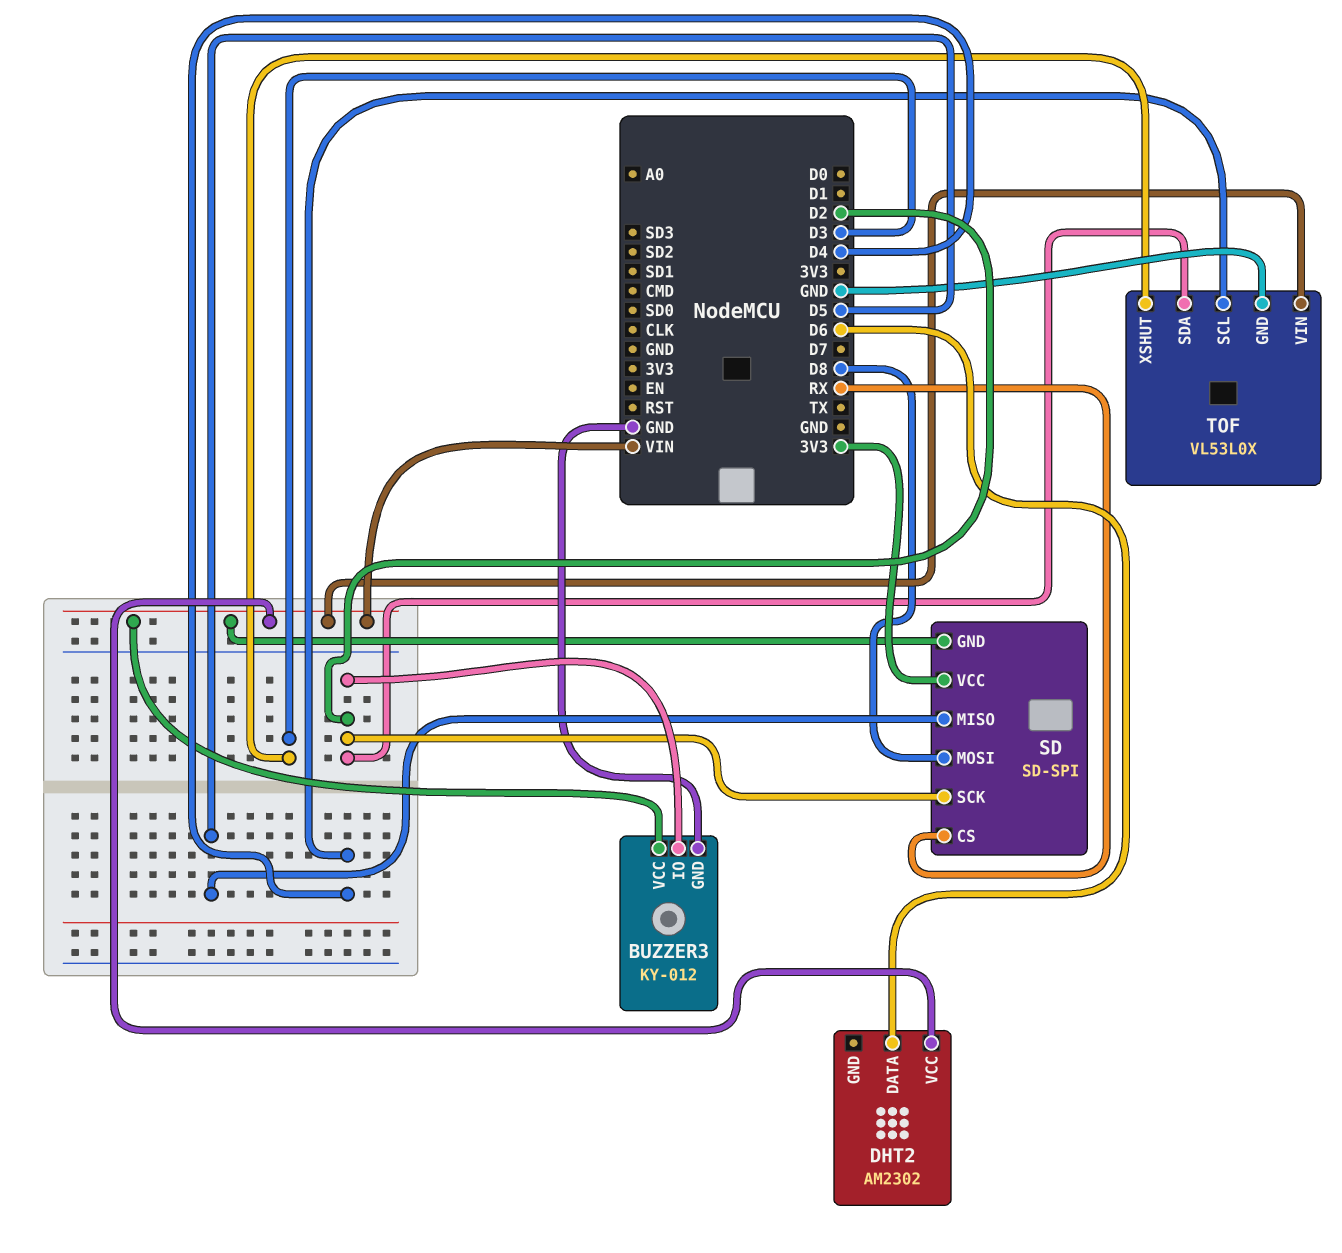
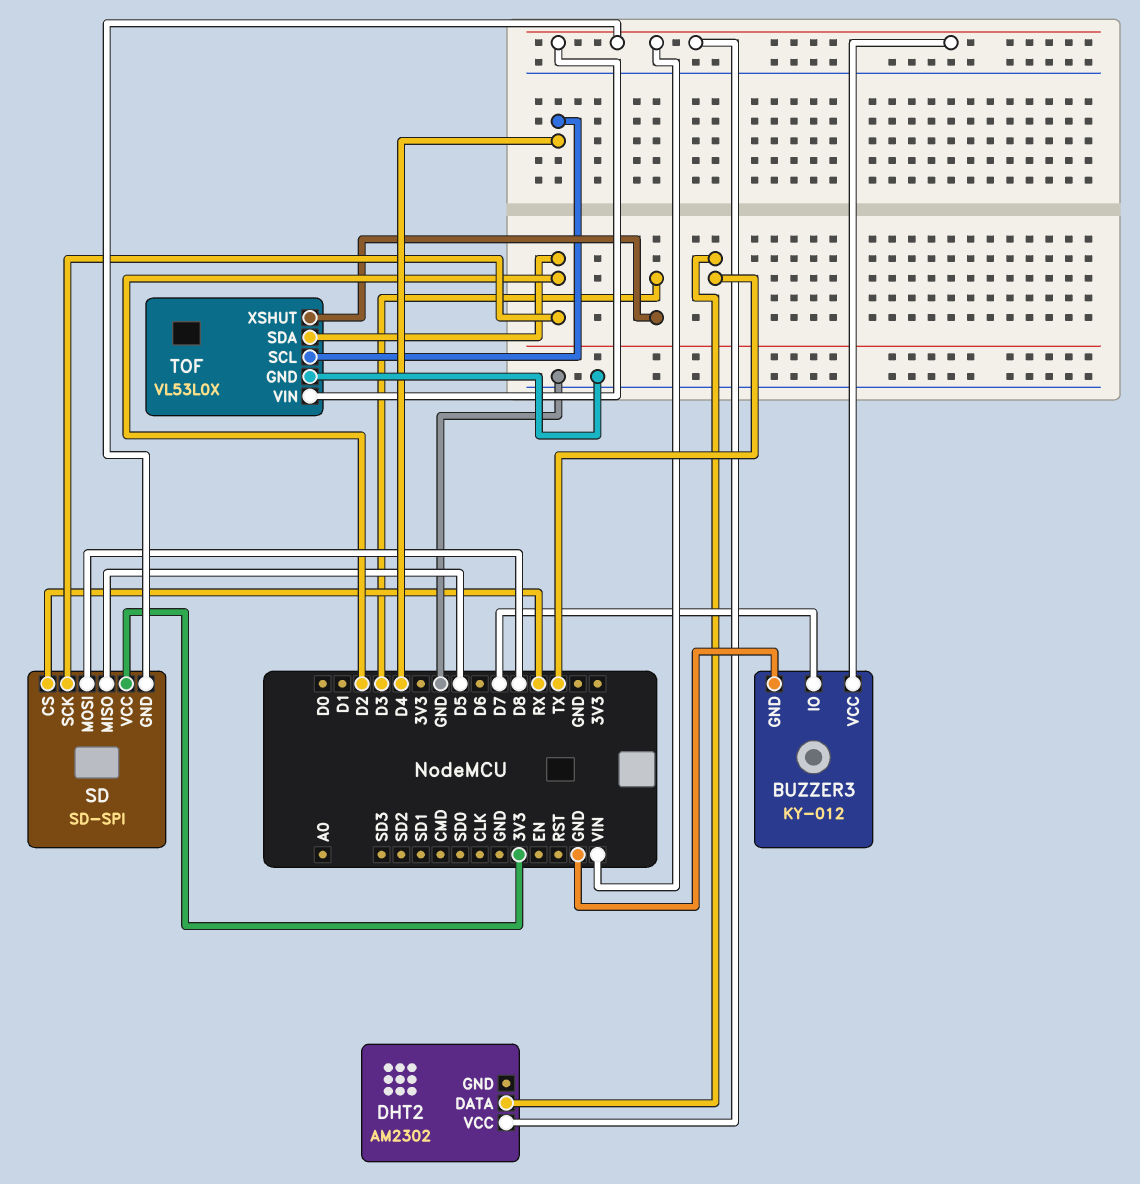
BUZZER3 pin IO: D2 -> D7
DHT2 pin DATA: D6 -> TX

